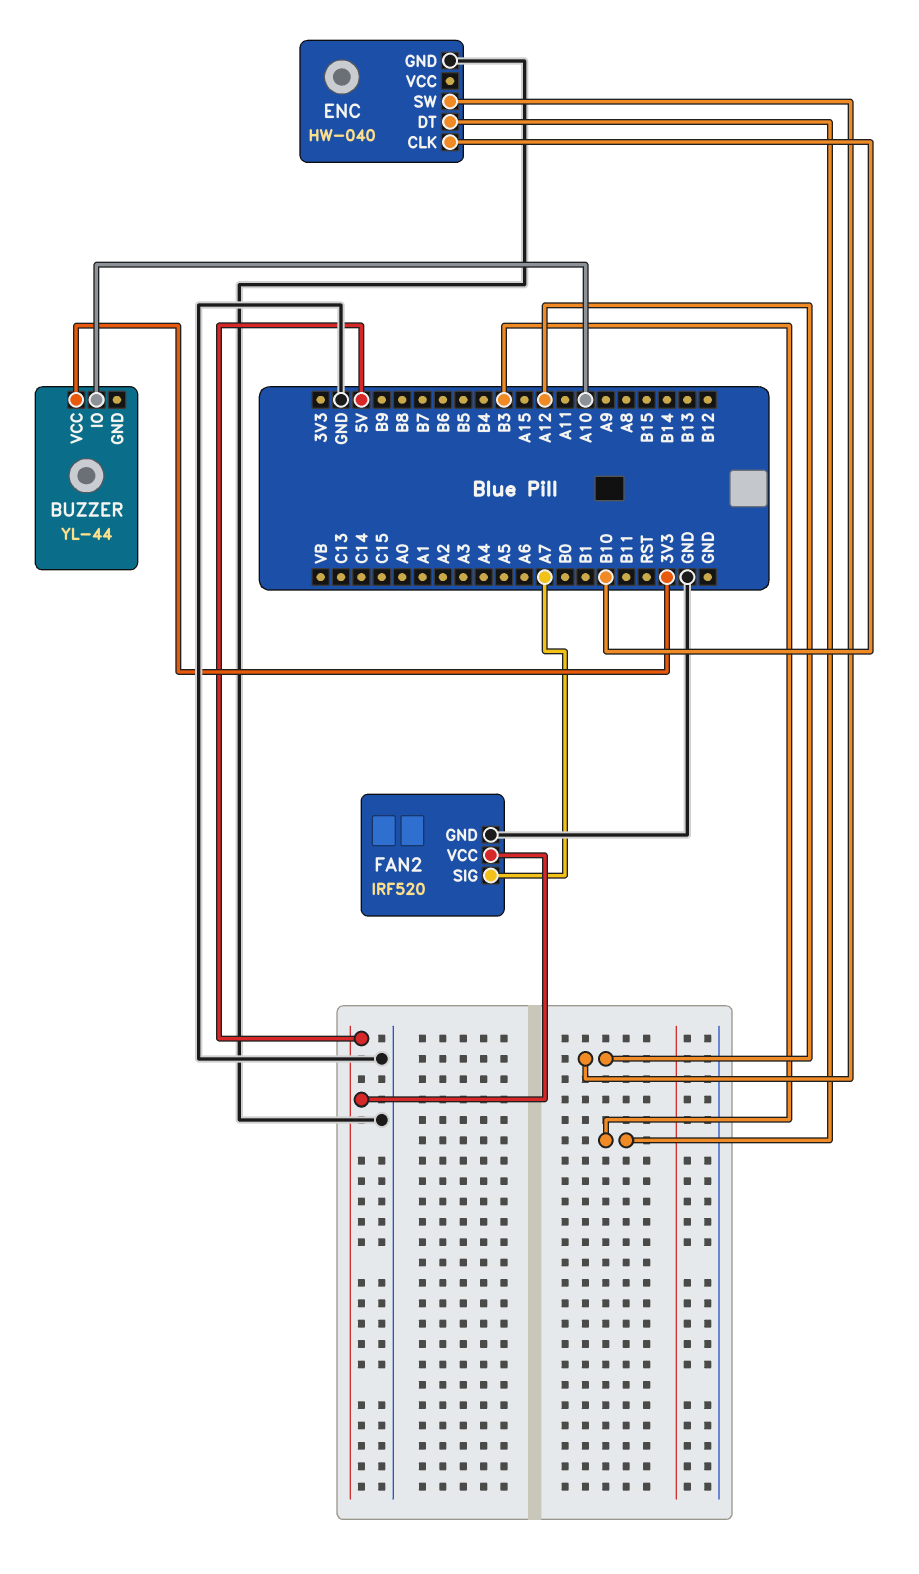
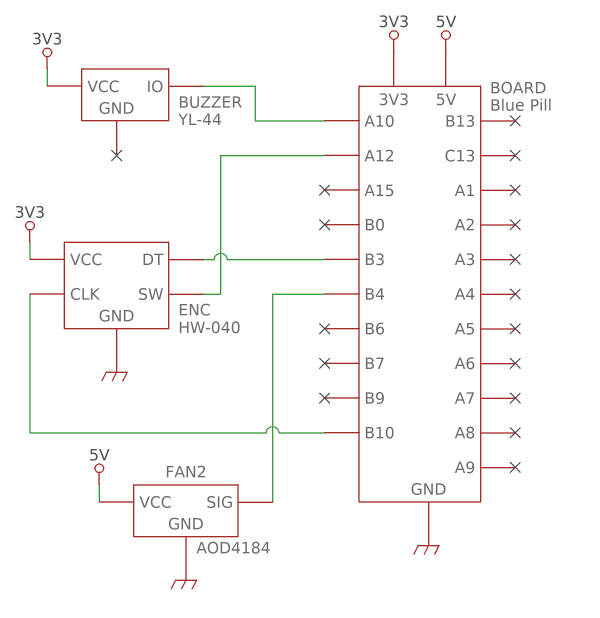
ENC pin VCC: none -> 3V3
FAN2: IRF520 -> AOD4184
FAN2 pin SIG: A7 -> B4

